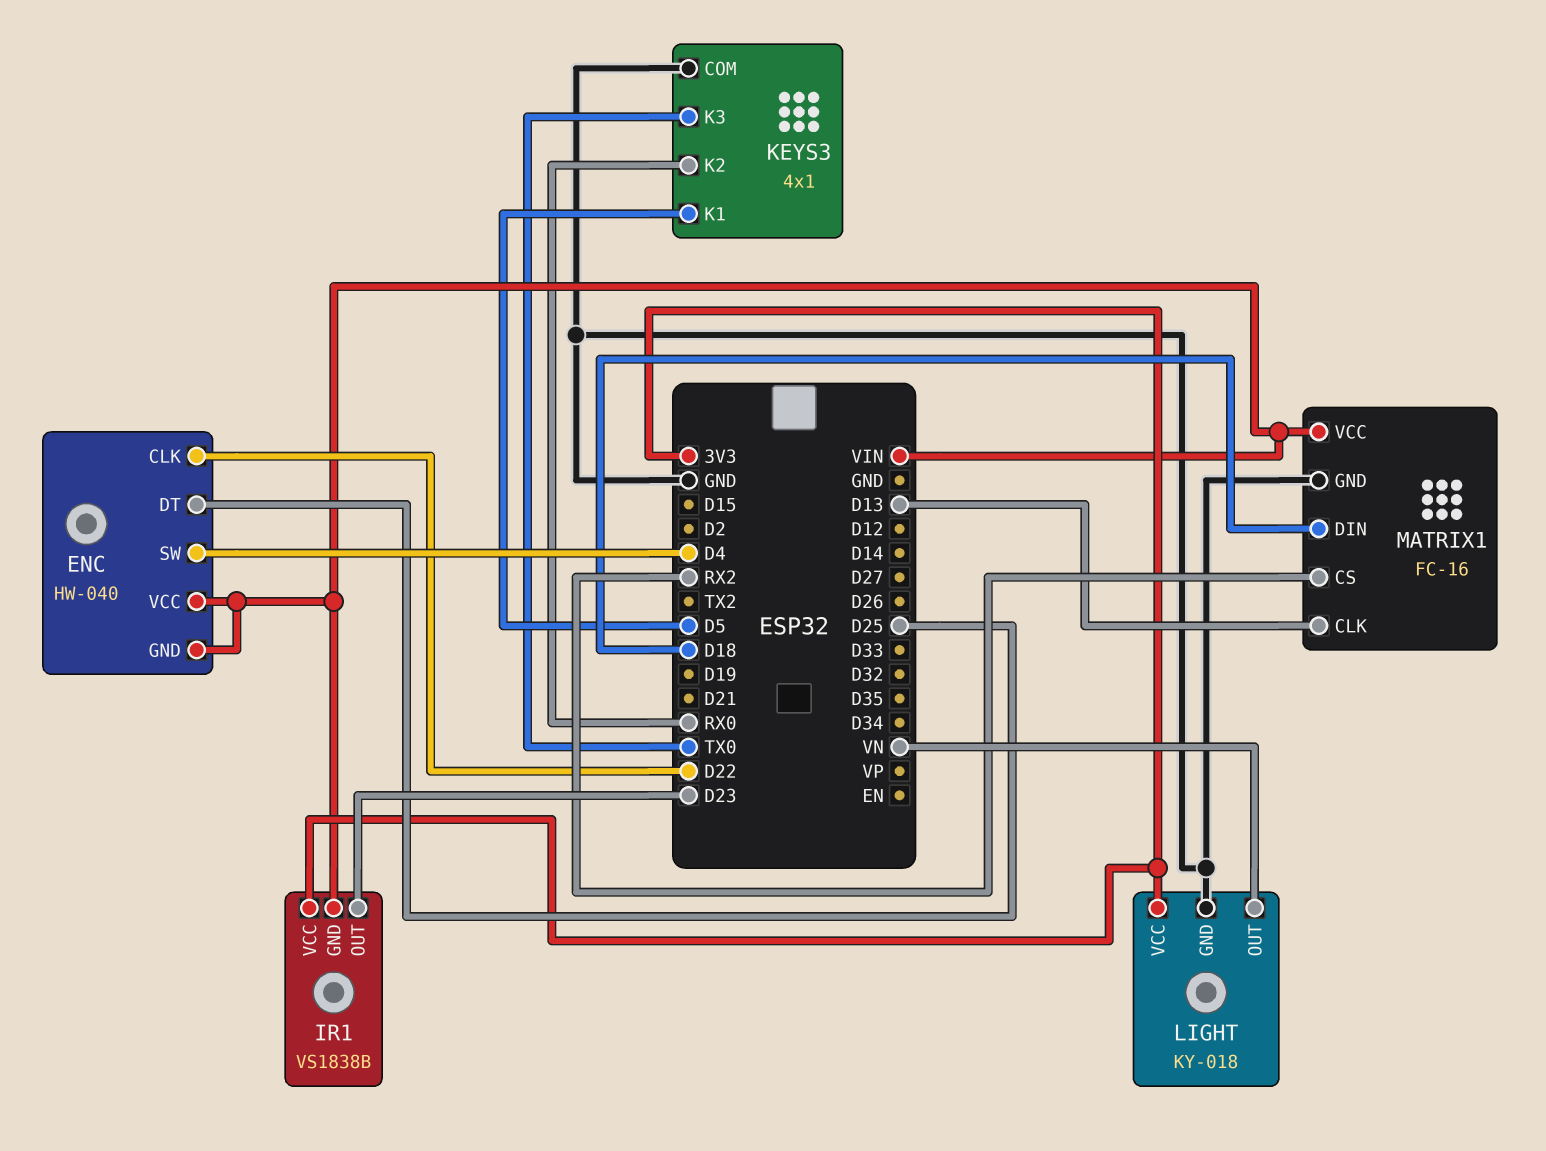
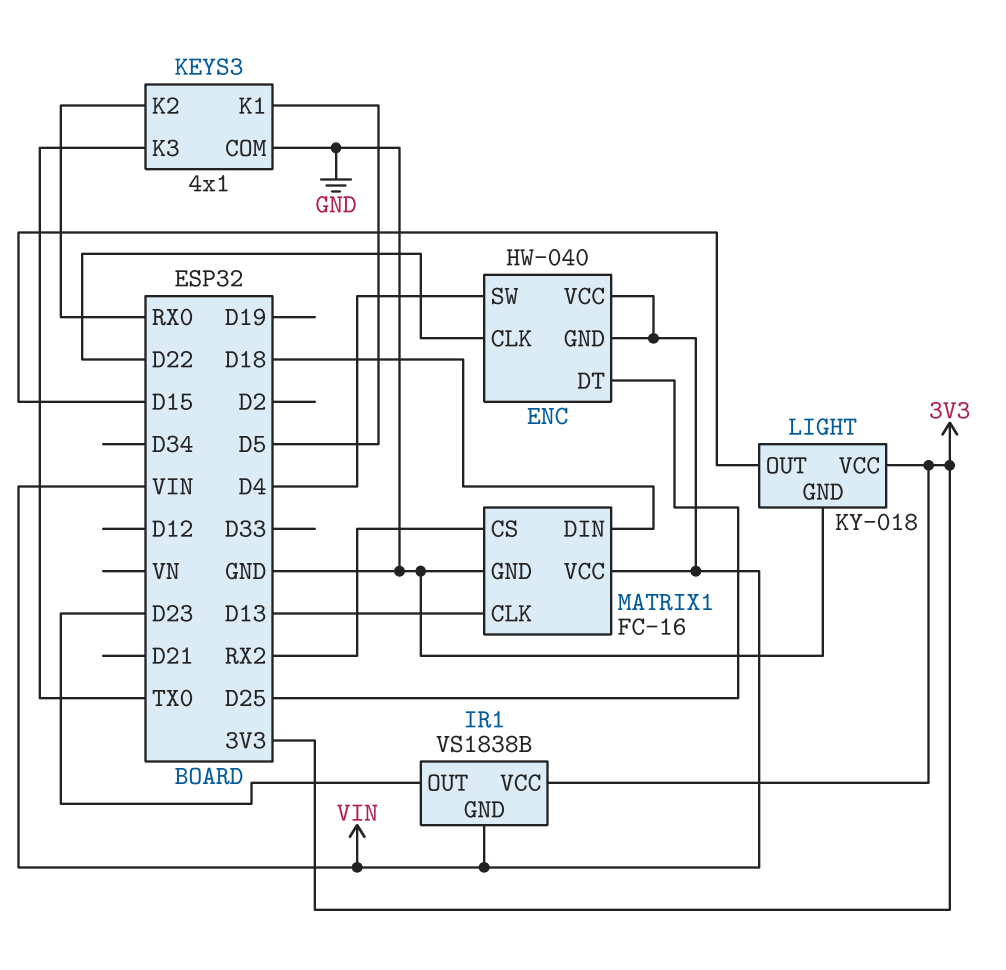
LIGHT pin OUT: VN -> D15

